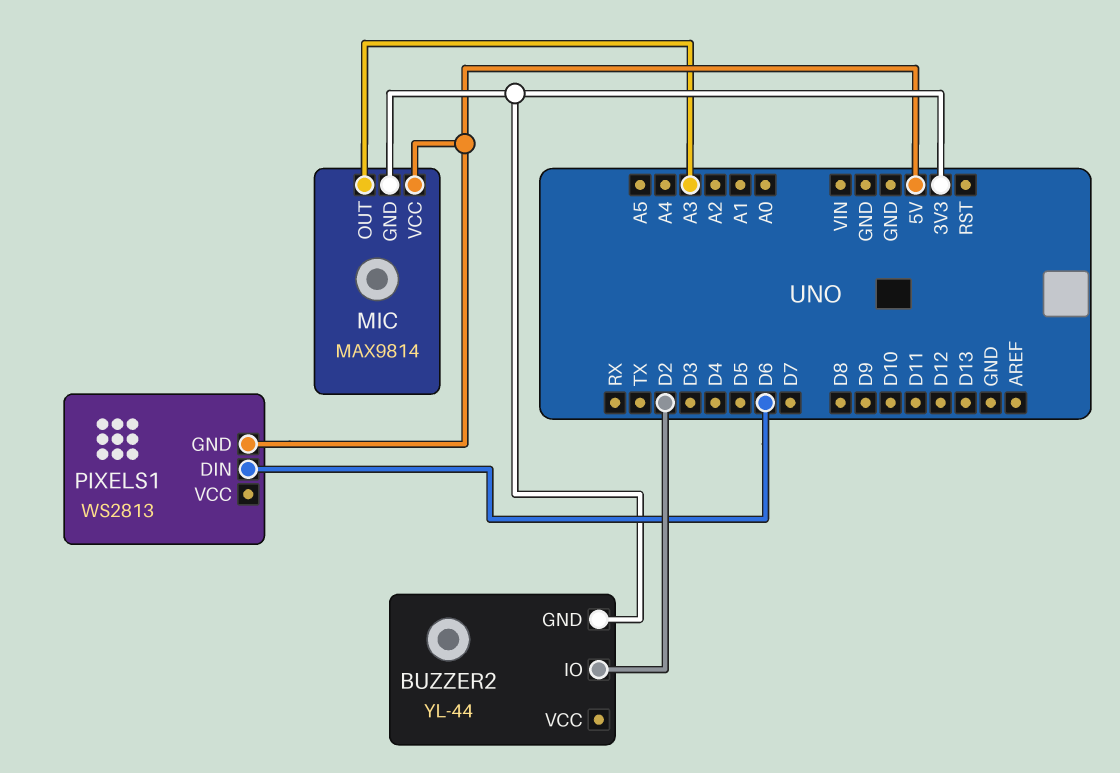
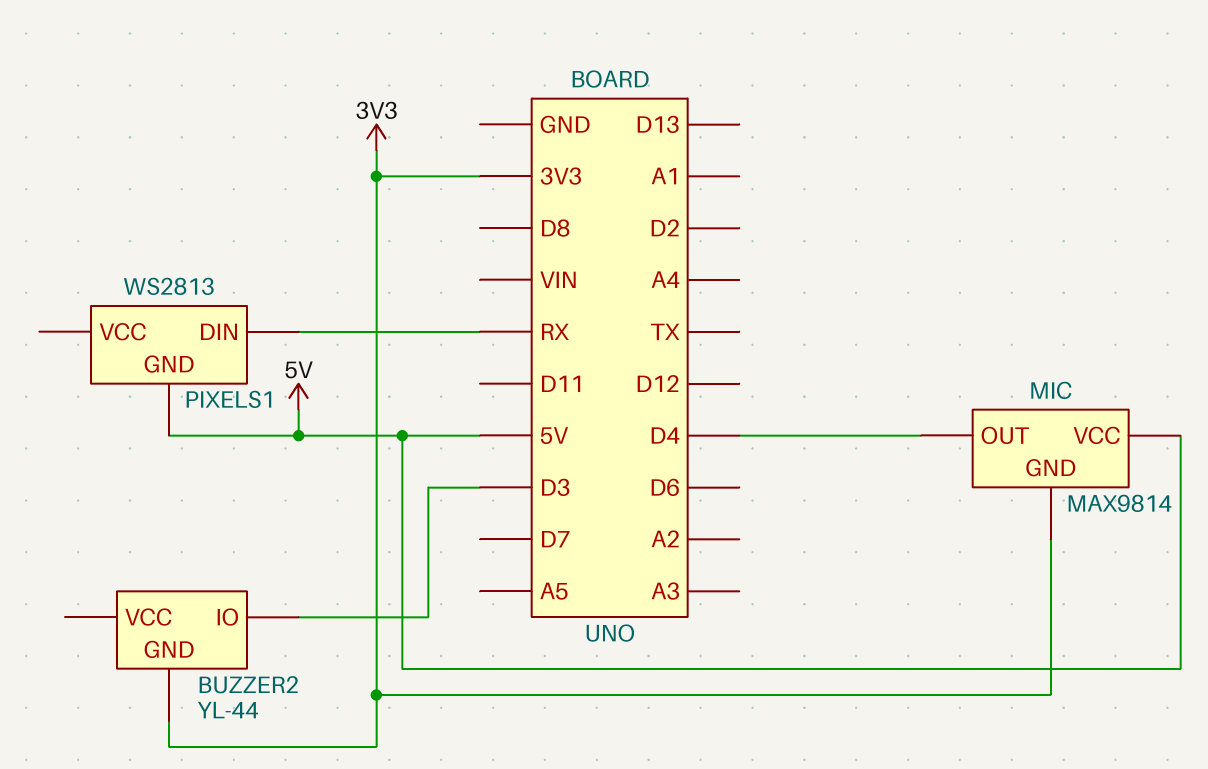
BUZZER2 pin IO: D2 -> D3
MIC pin OUT: A3 -> D4
PIXELS1 pin DIN: D6 -> RX

